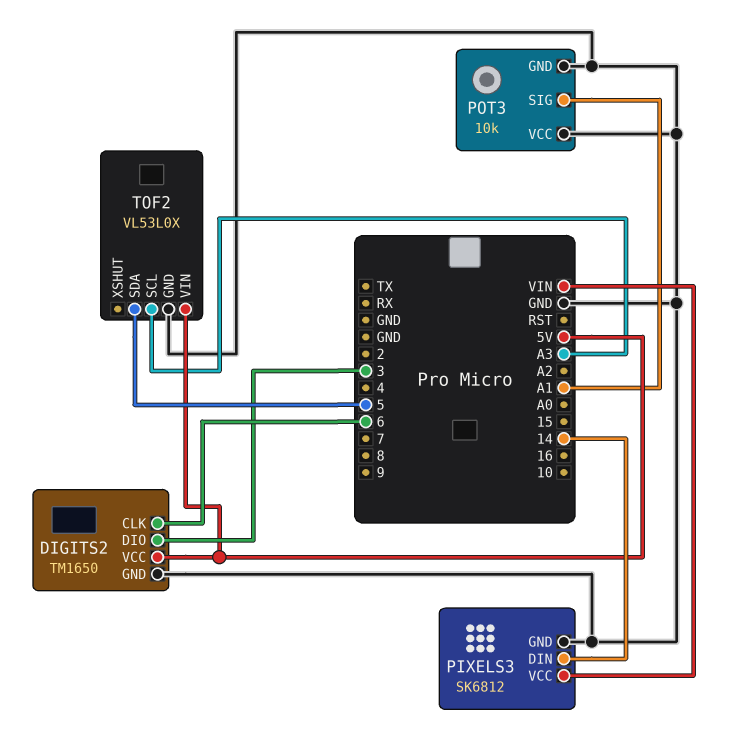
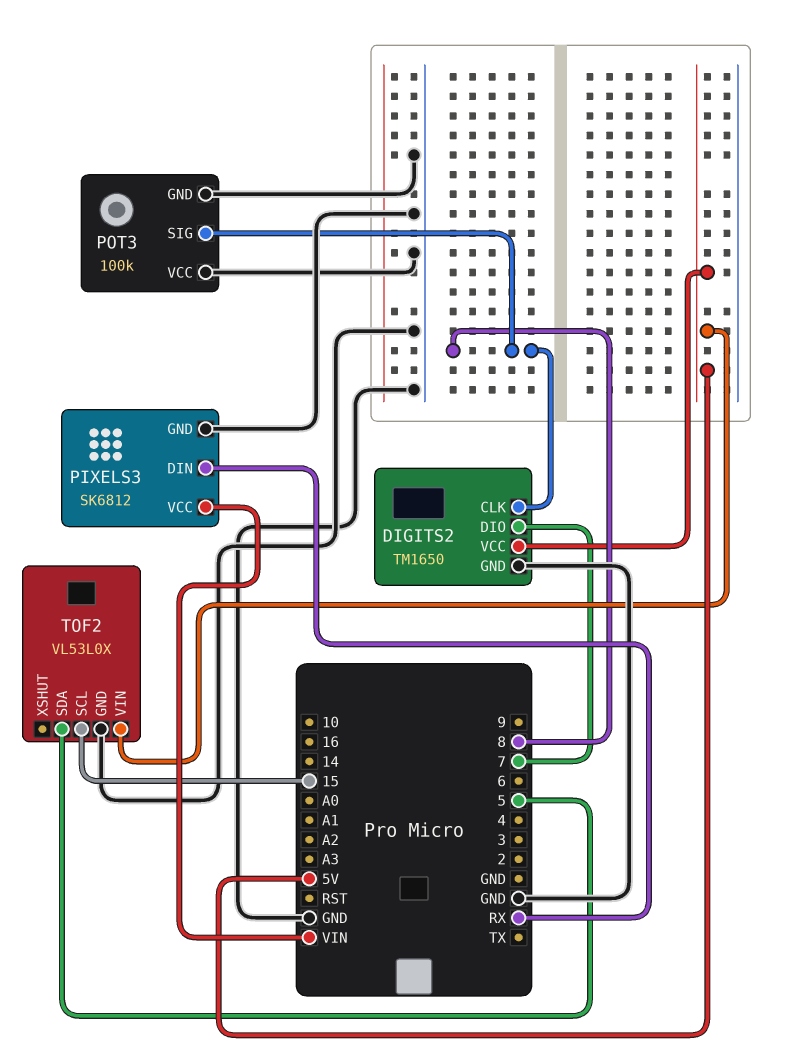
DIGITS2 pin CLK: 6 -> 8
DIGITS2 pin DIO: 3 -> 7
PIXELS3 pin DIN: 14 -> RX
POT3: 10k -> 100k
POT3 pin SIG: A1 -> 8
TOF2 pin SCL: A3 -> 15

